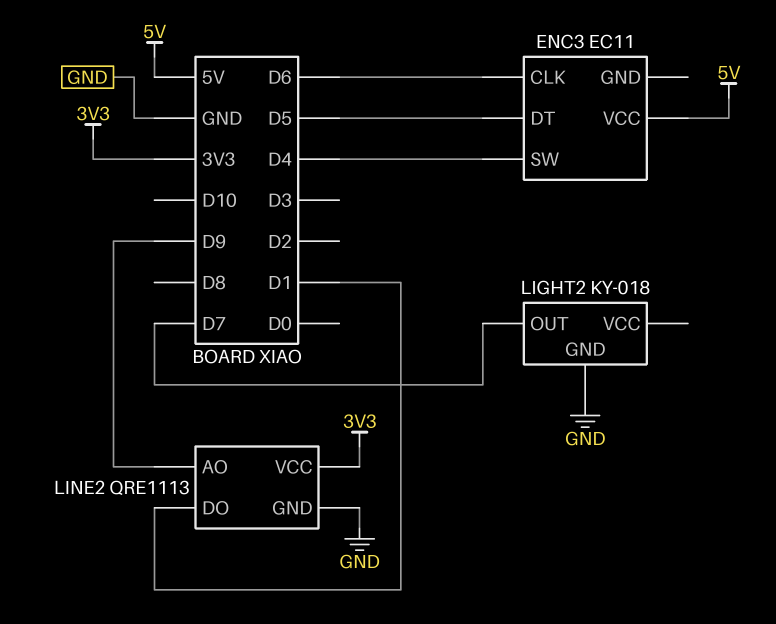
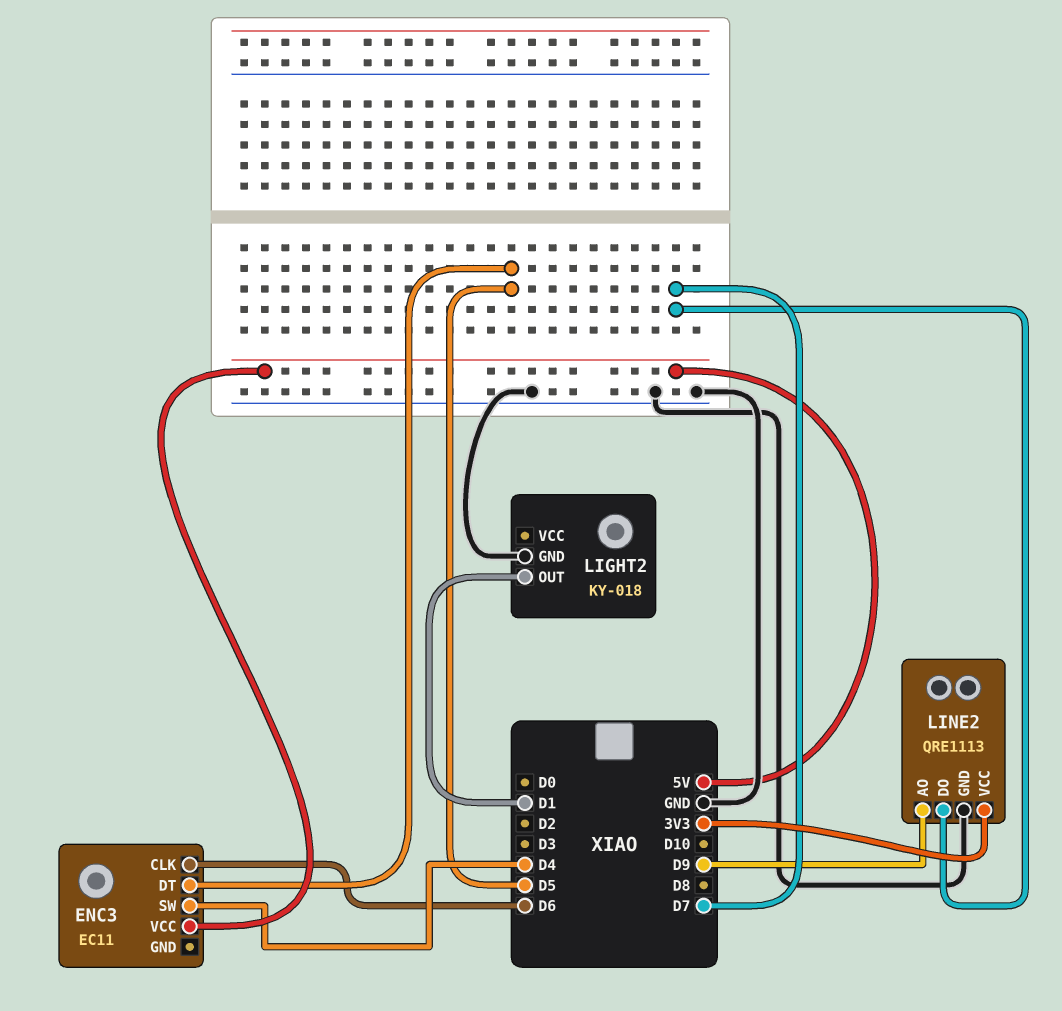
LIGHT2 pin OUT: D7 -> D1
LINE2 pin DO: D1 -> D7

